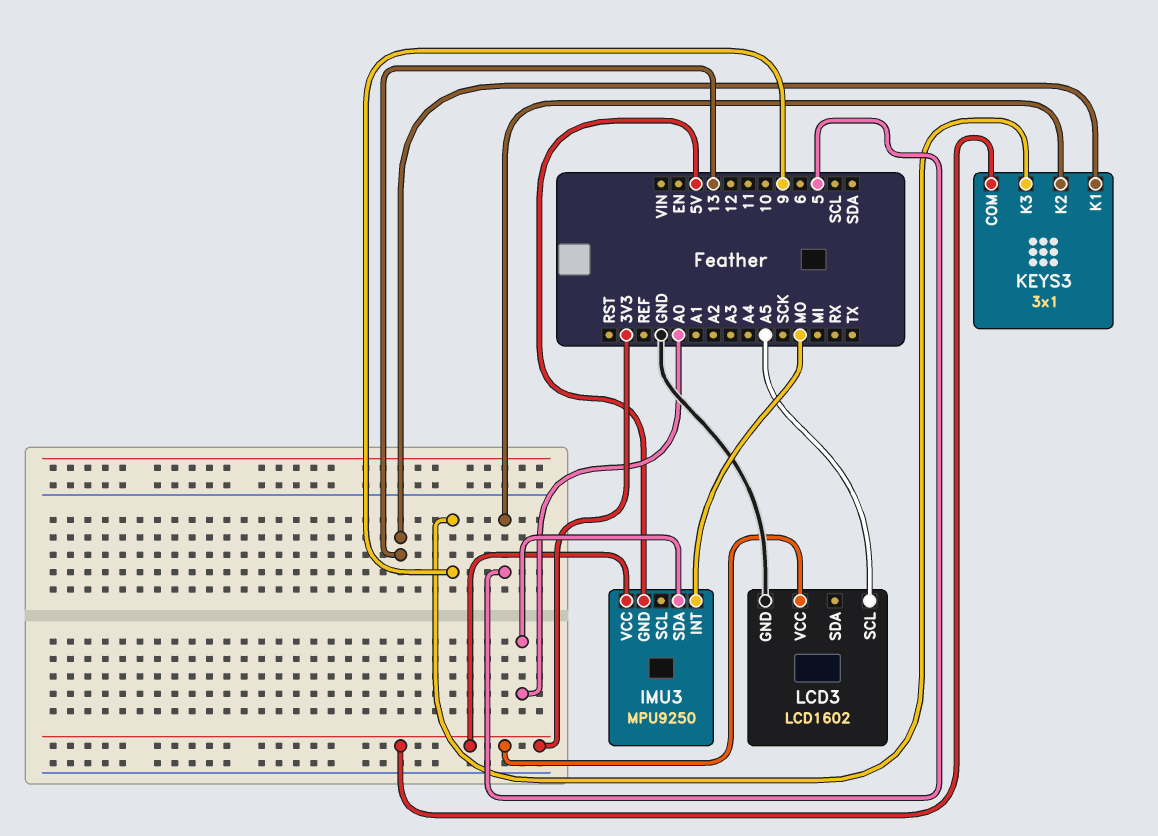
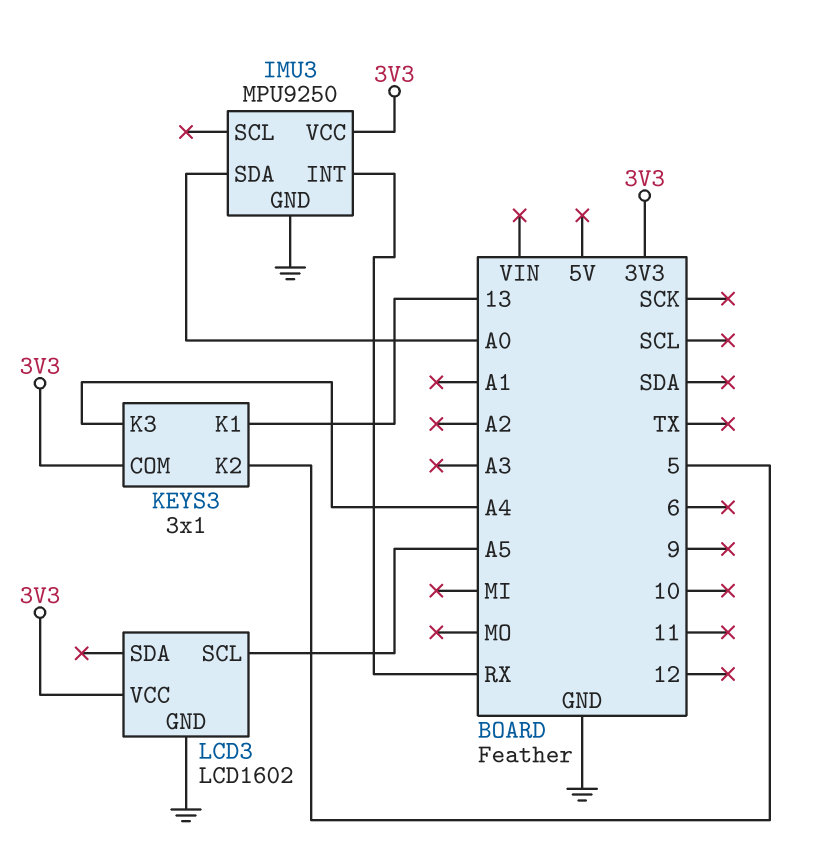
IMU3 pin GND: 5V -> GND
IMU3 pin INT: MO -> RX
KEYS3 pin K3: 9 -> A4

